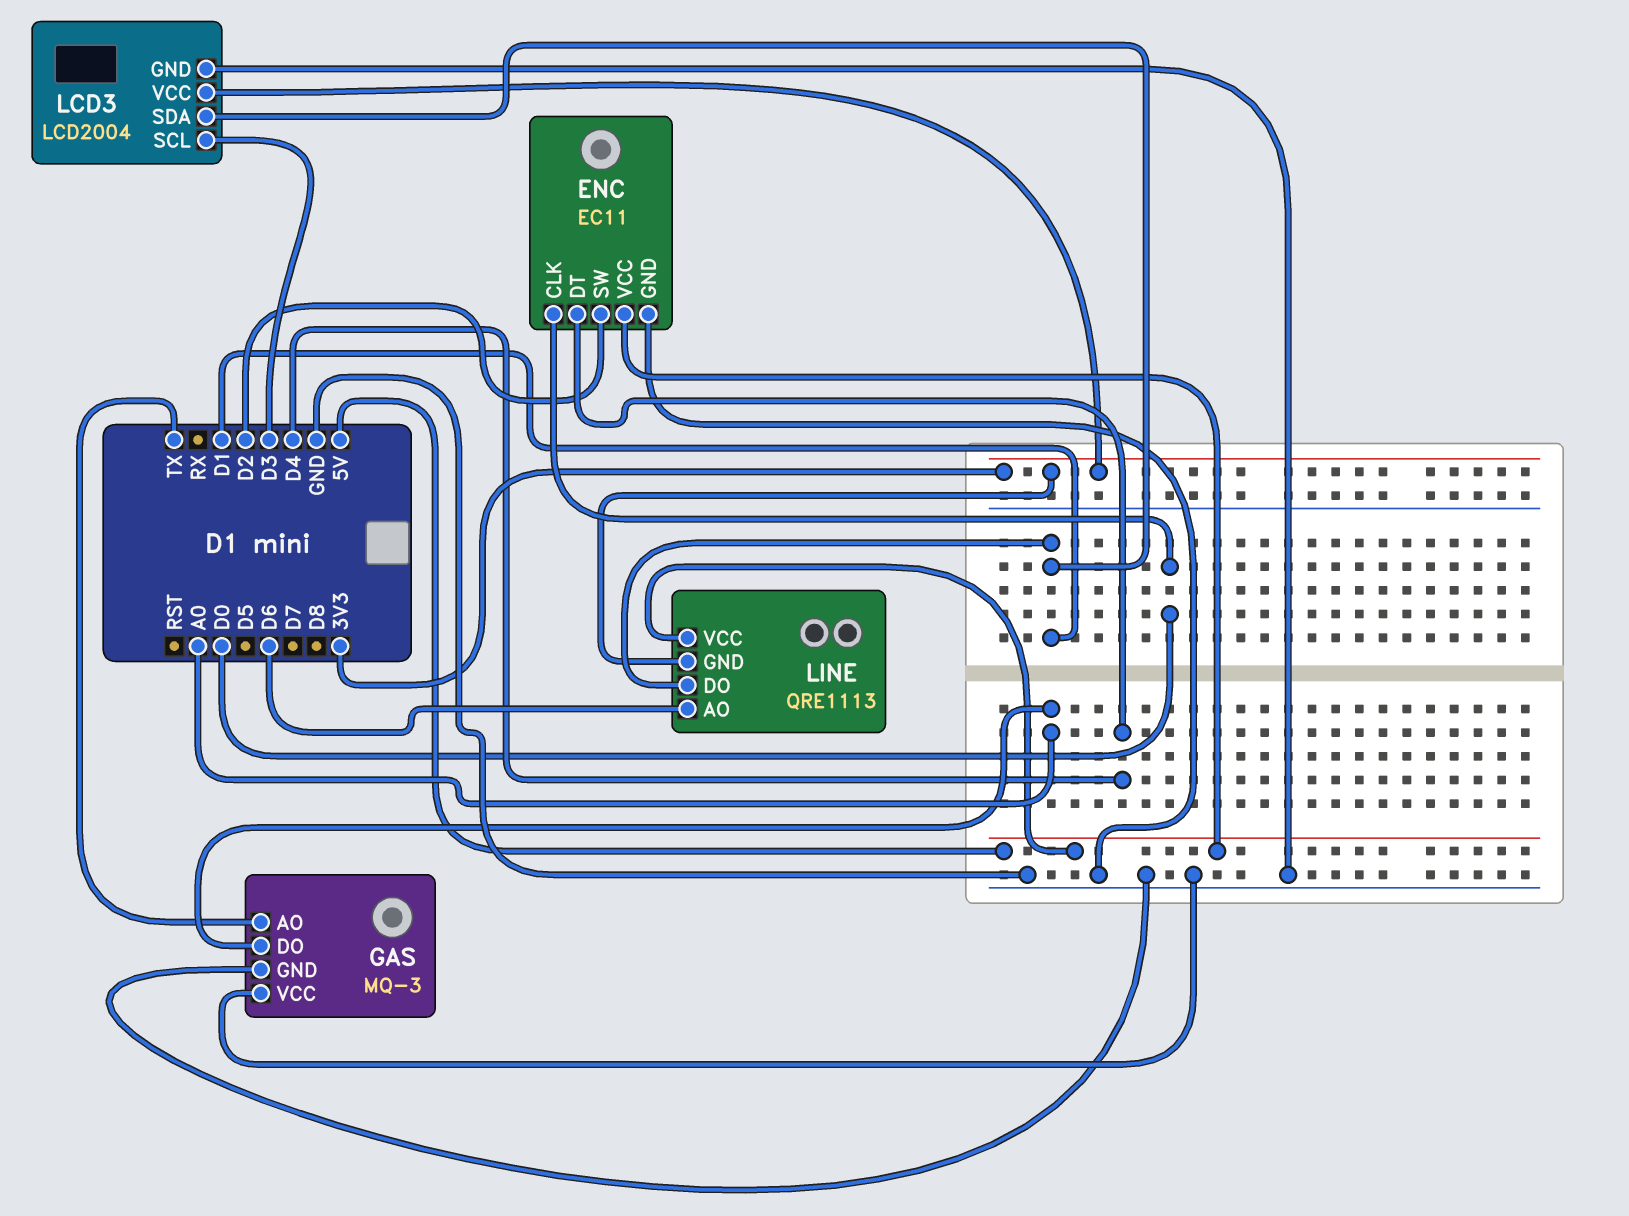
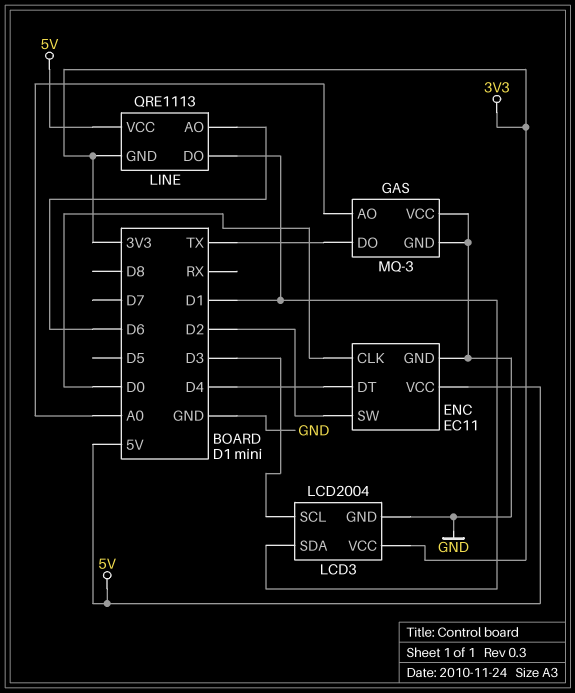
GAS pin AO: TX -> A0
GAS pin DO: A0 -> TX

